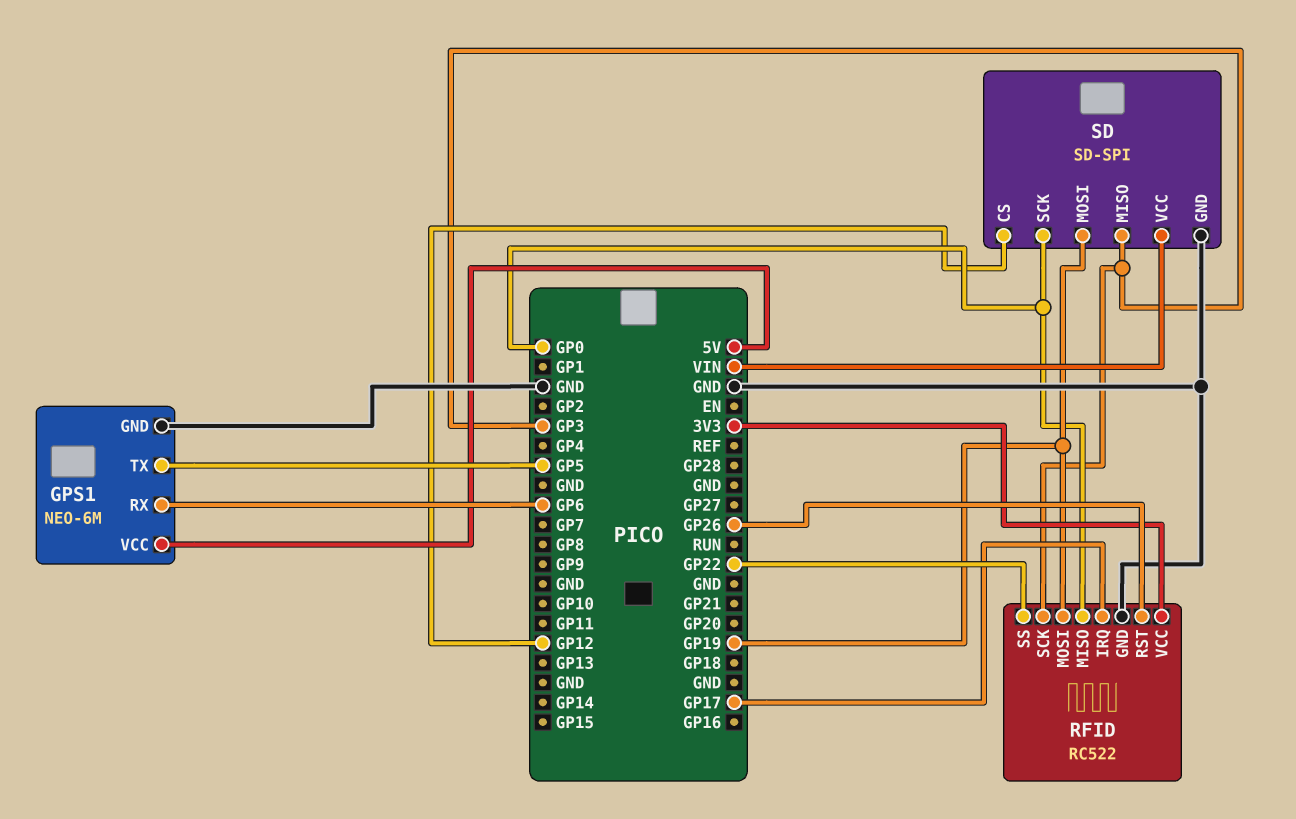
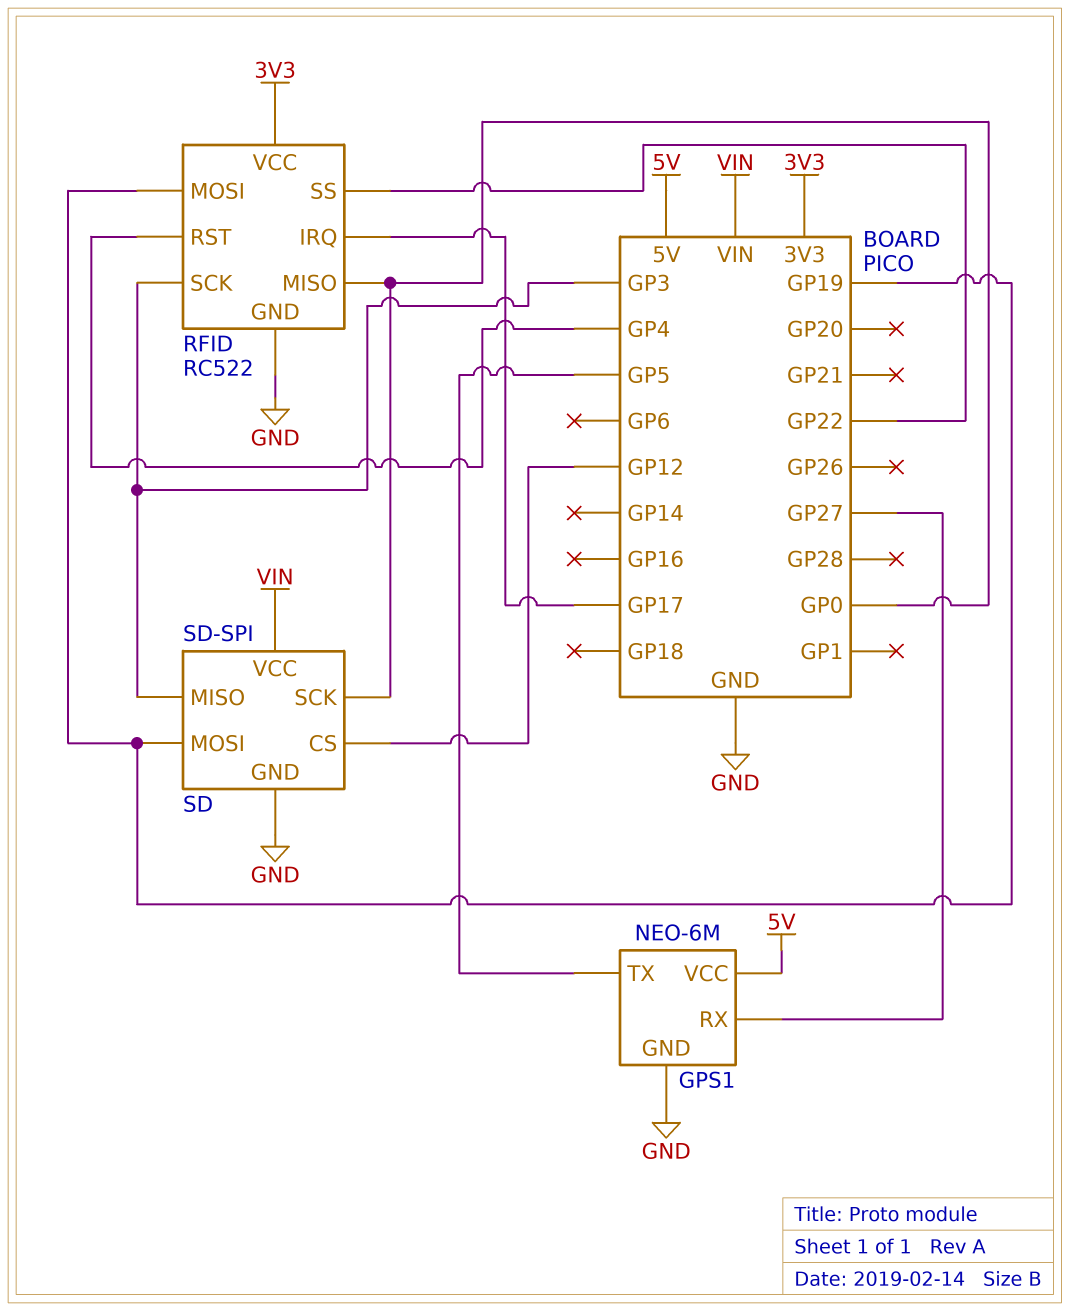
GPS1 pin RX: GP6 -> GP27
RFID pin RST: GP26 -> GP4

